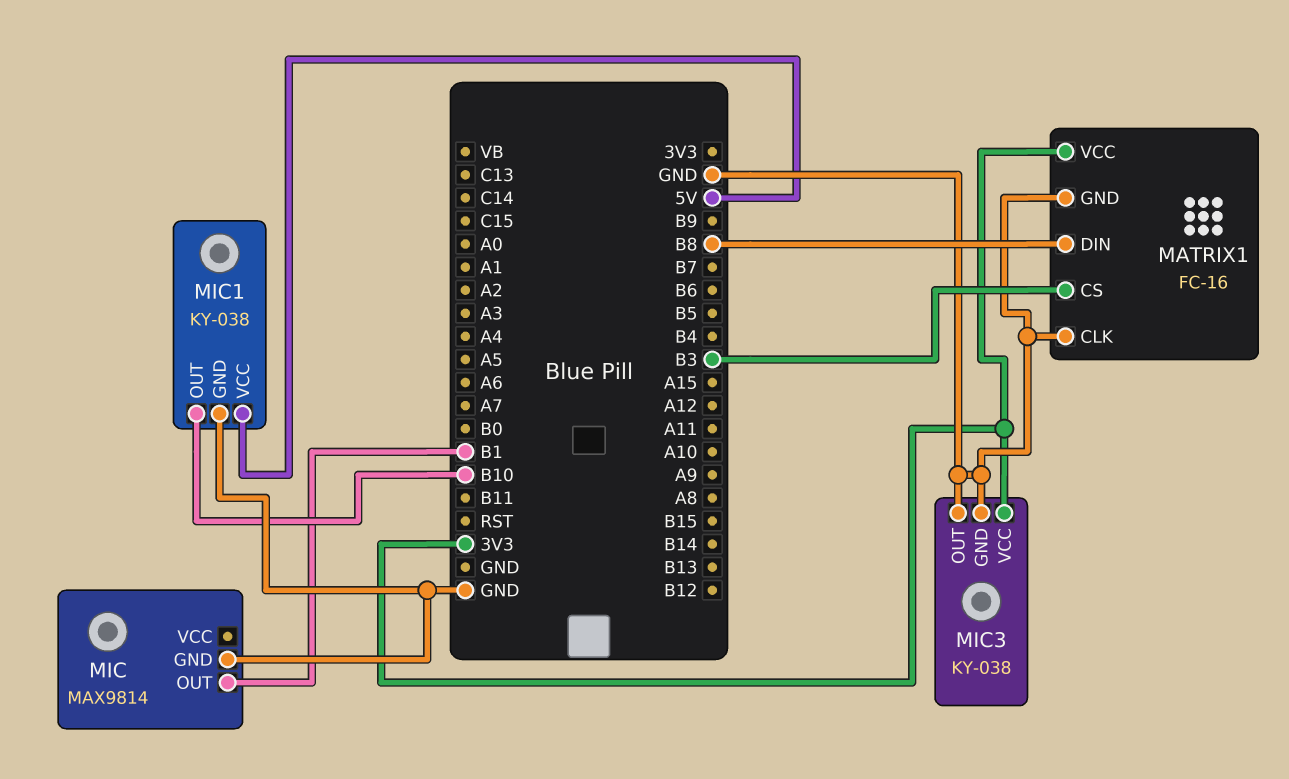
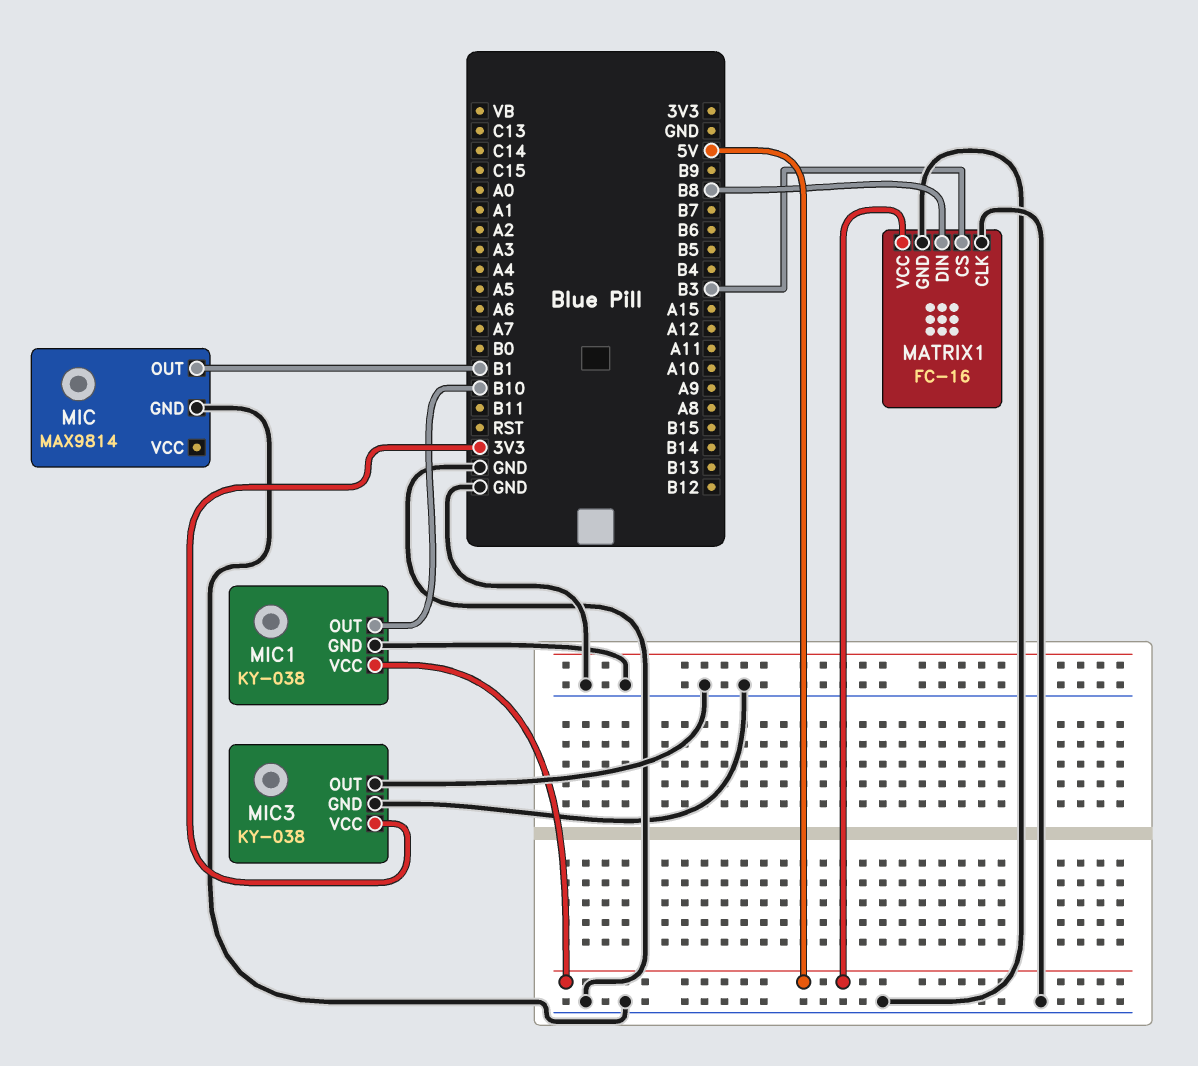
MATRIX1 pin VCC: 3V3 -> 5V

